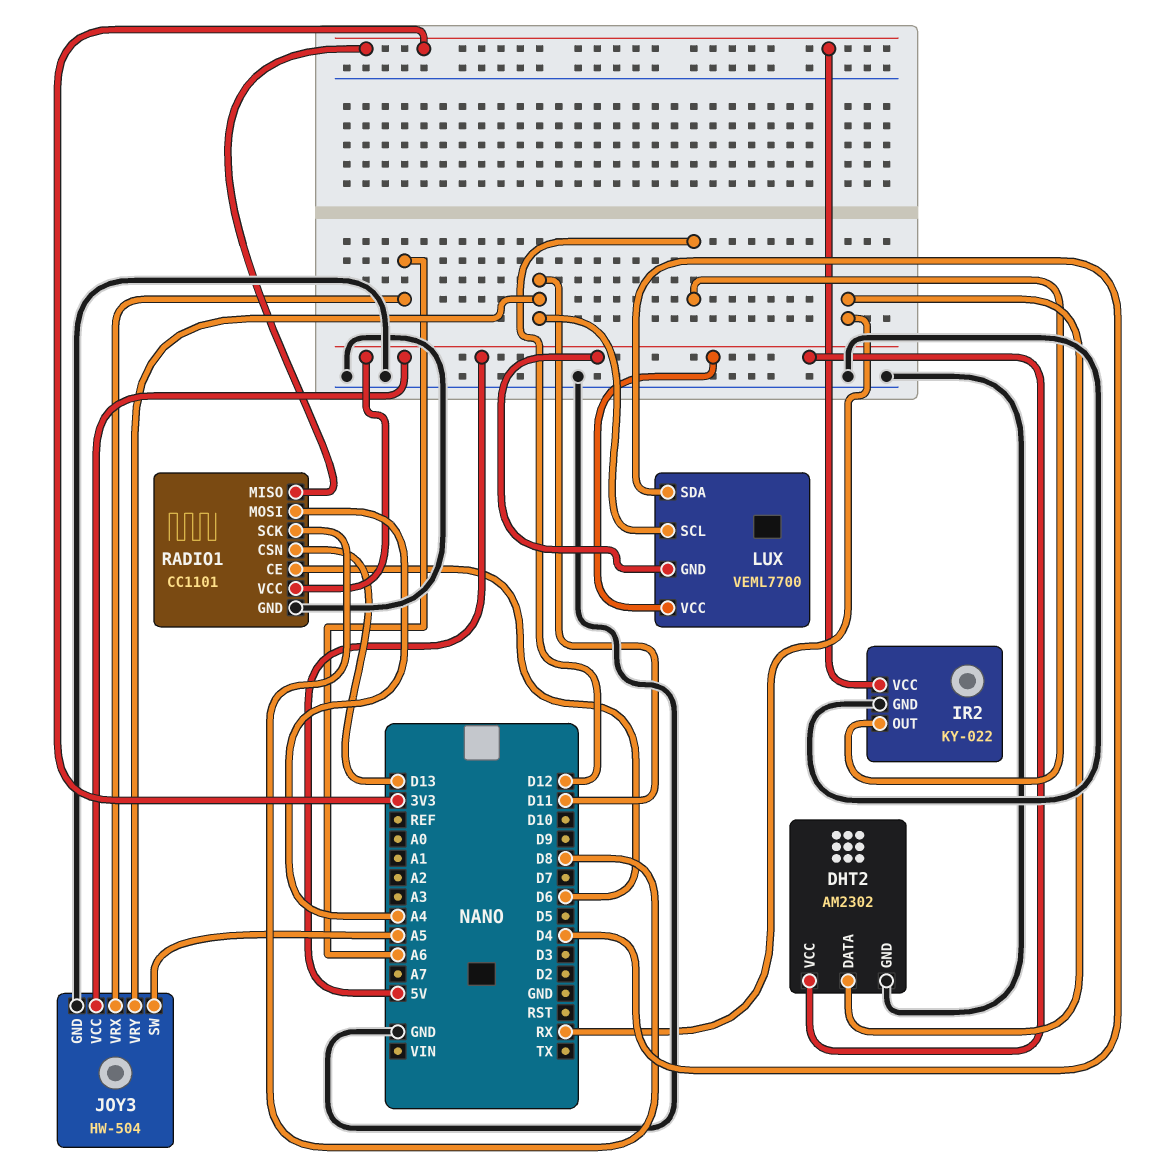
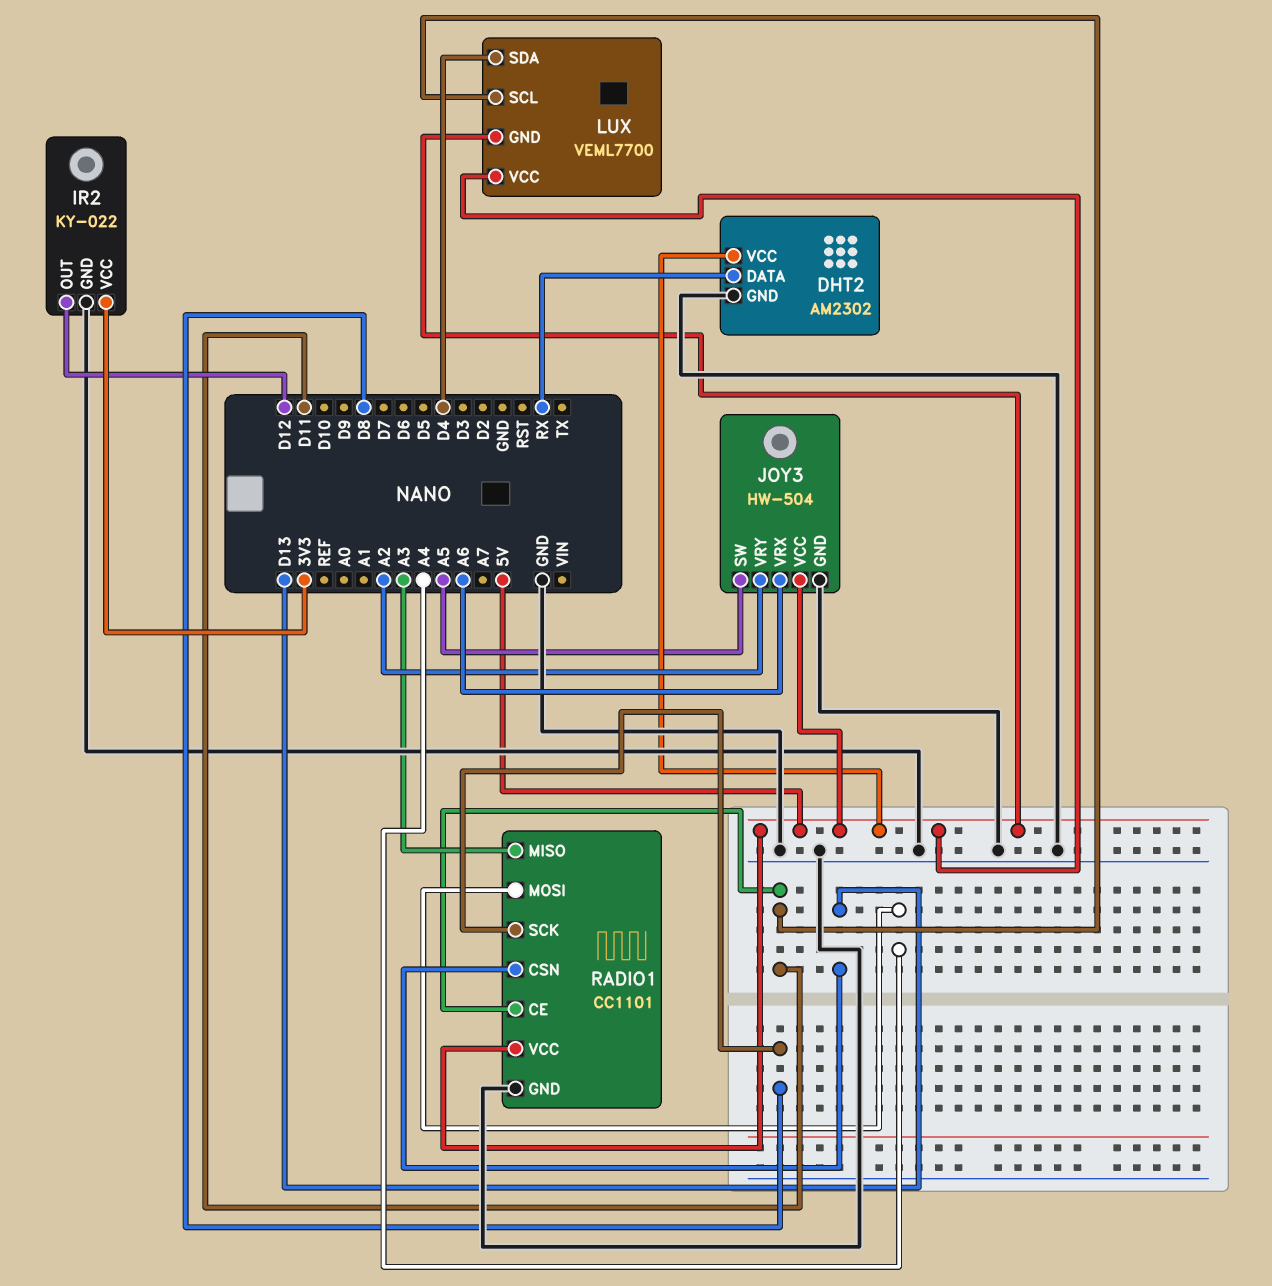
JOY3 pin VRY: D11 -> A2
RADIO1 pin CE: D6 -> D11
RADIO1 pin MISO: 3V3 -> A3

